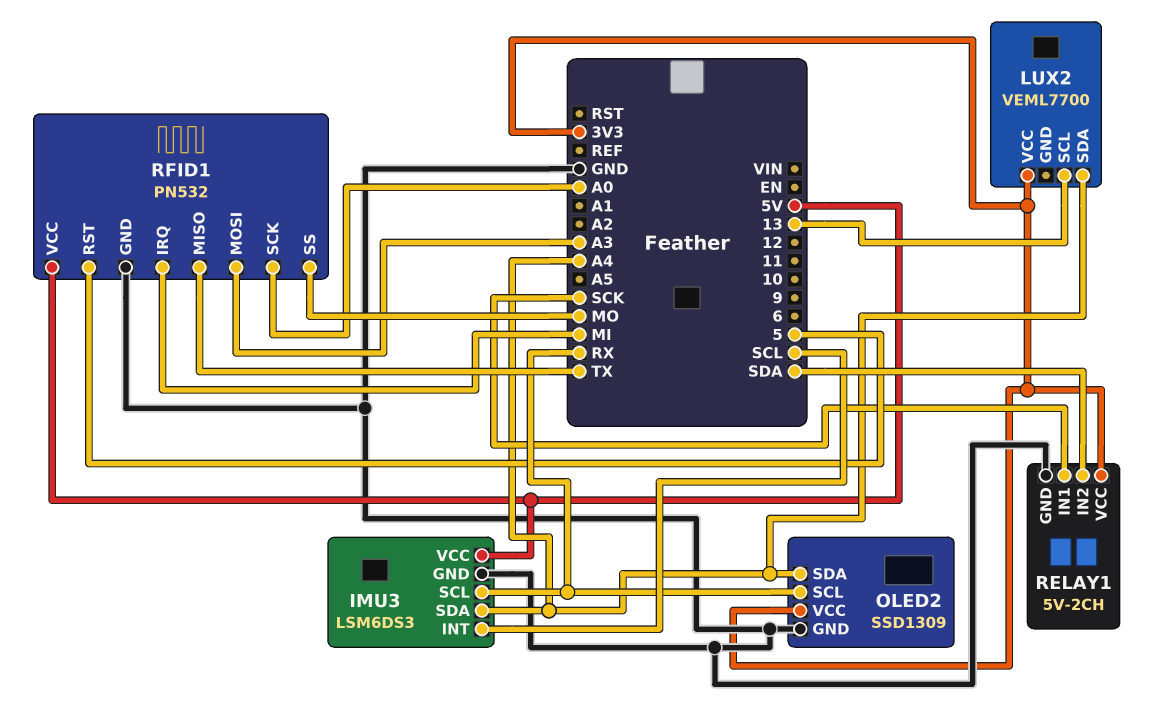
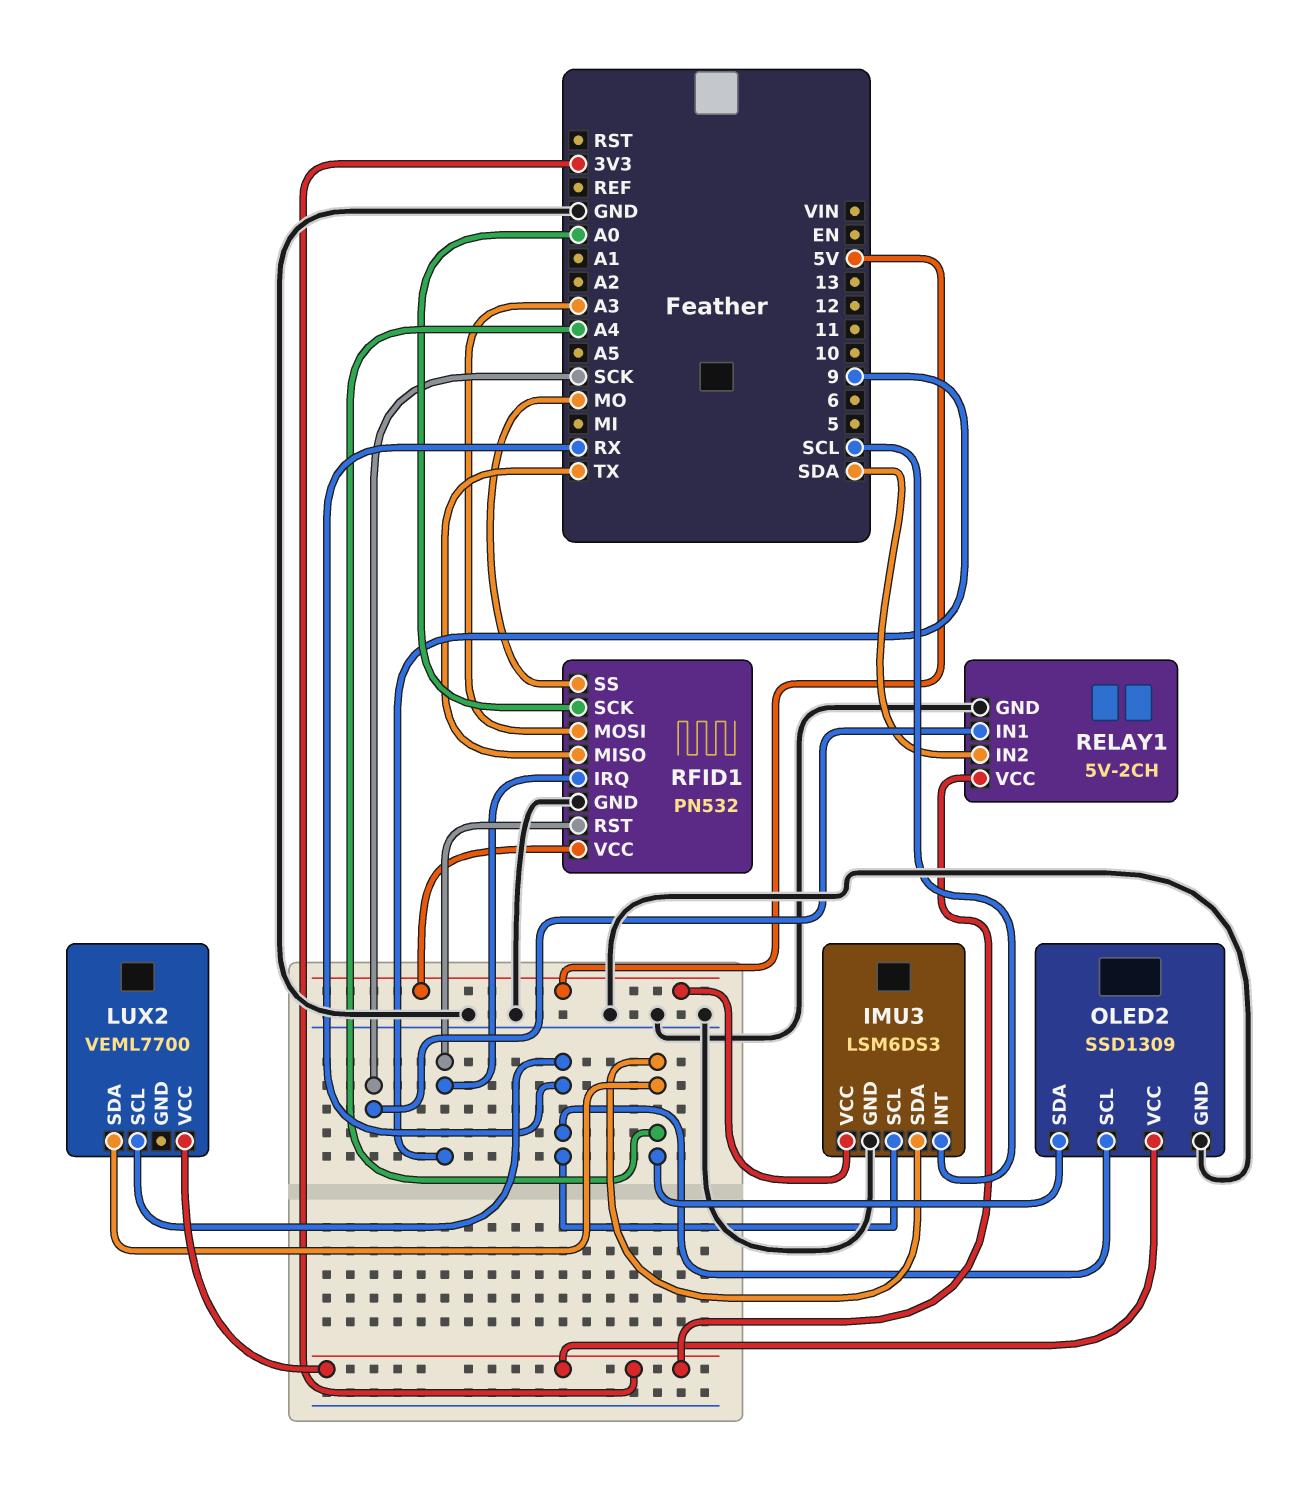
LUX2 pin SCL: 13 -> RX
RFID1 pin IRQ: MI -> 9
RFID1 pin RST: 5 -> 9

